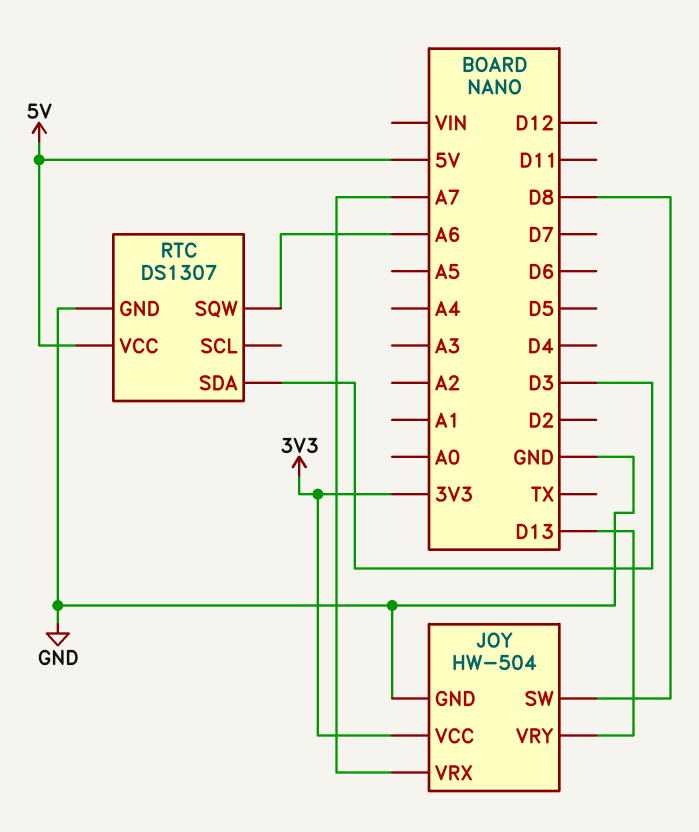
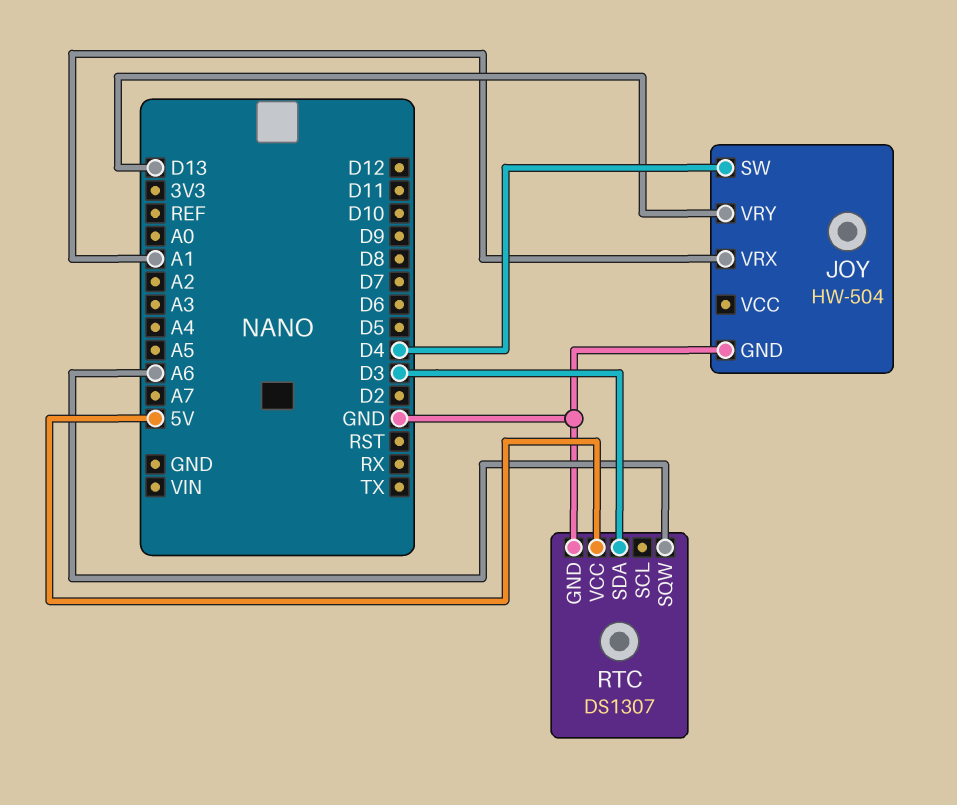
JOY pin SW: D8 -> D4
JOY pin VCC: 3V3 -> none
JOY pin VRX: A7 -> A1

